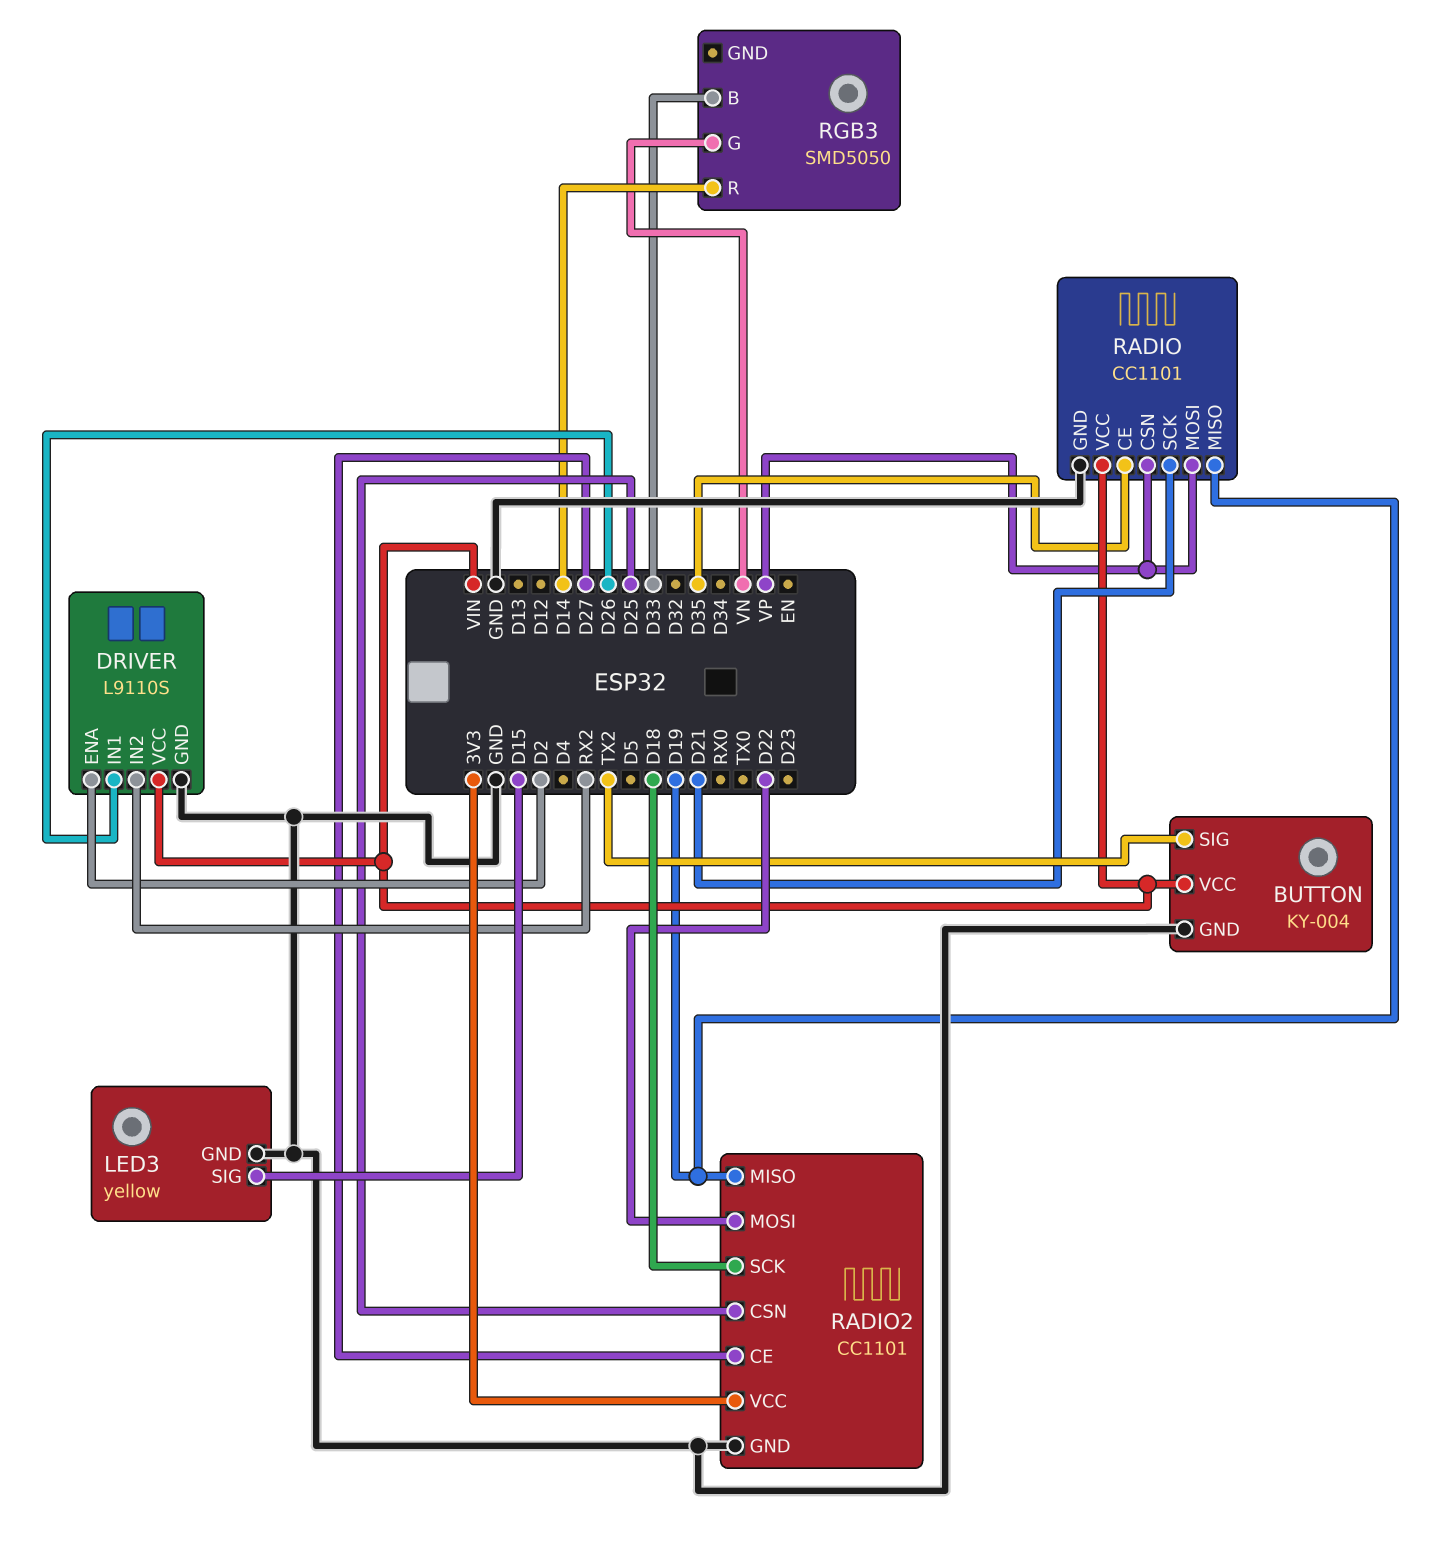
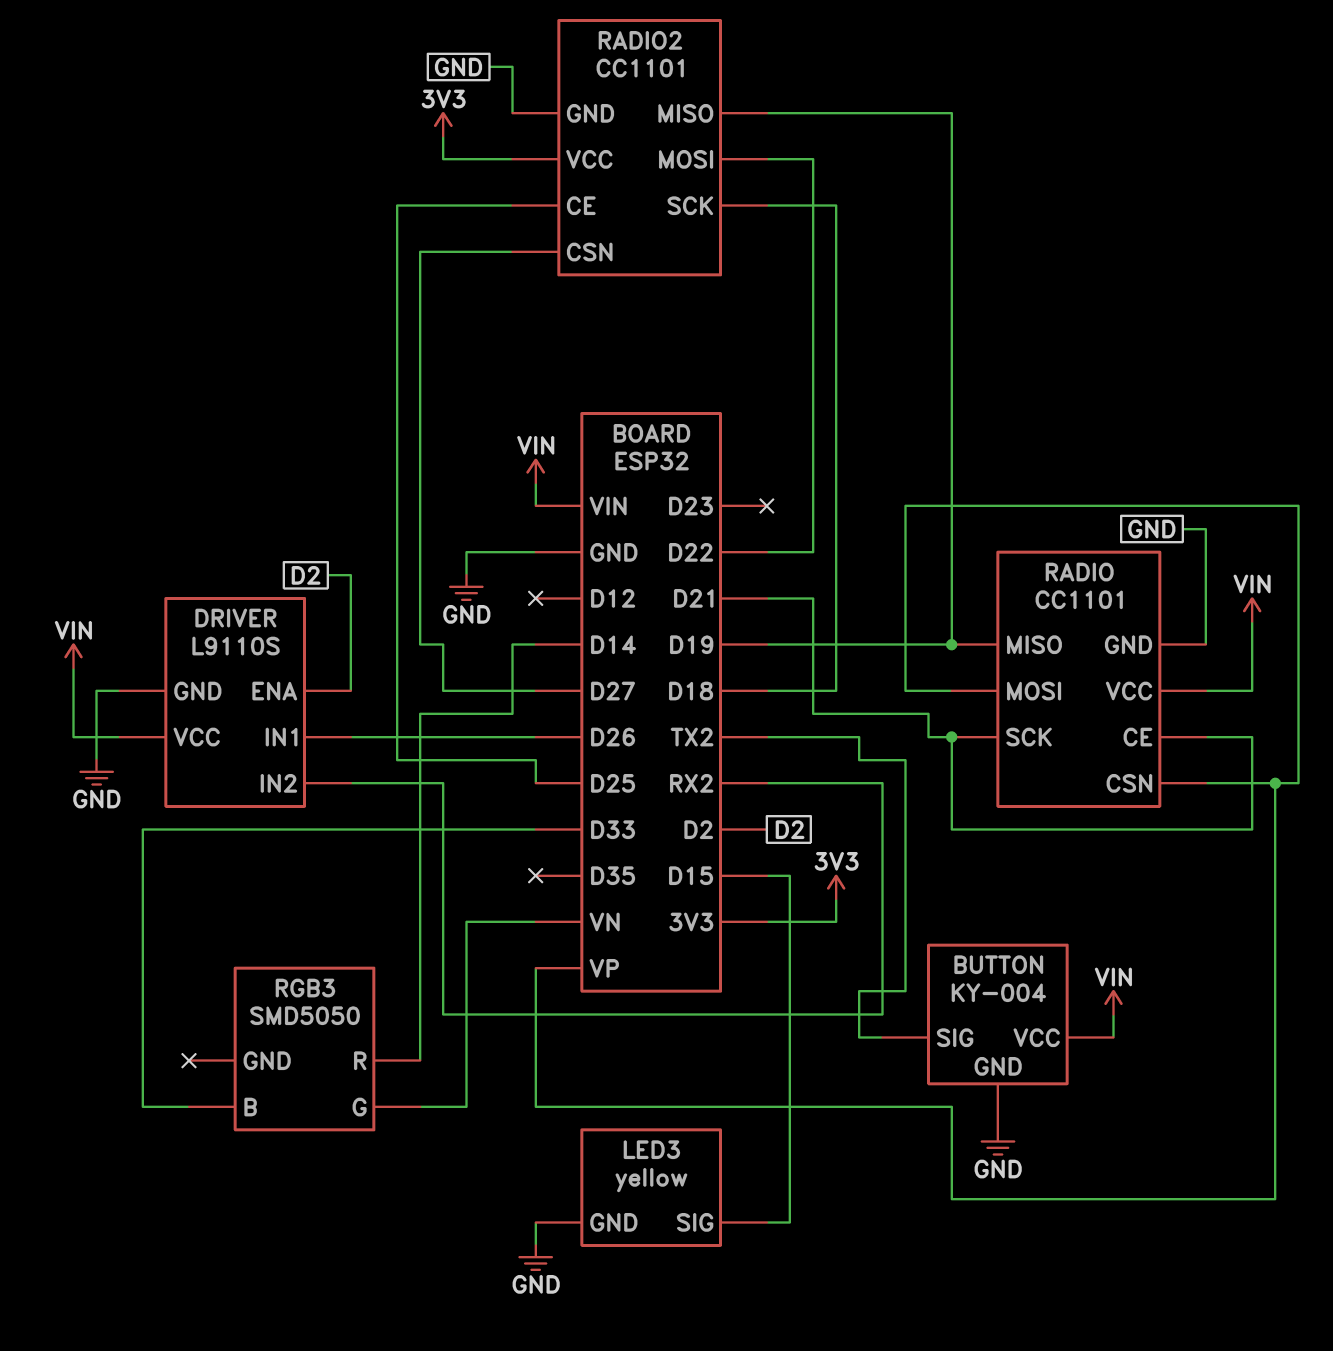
RADIO pin CE: D35 -> D21
RADIO2 pin CE: D27 -> D25
RADIO2 pin CSN: D25 -> D27

